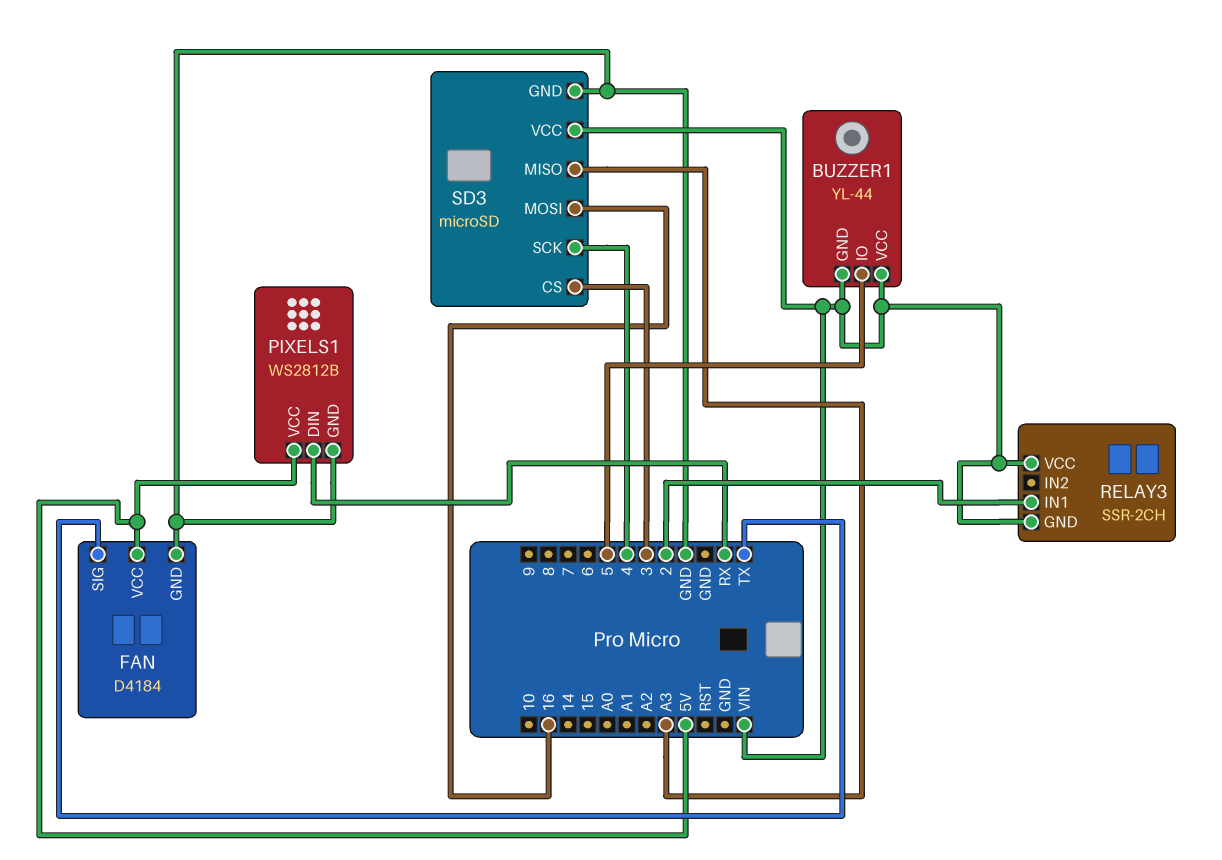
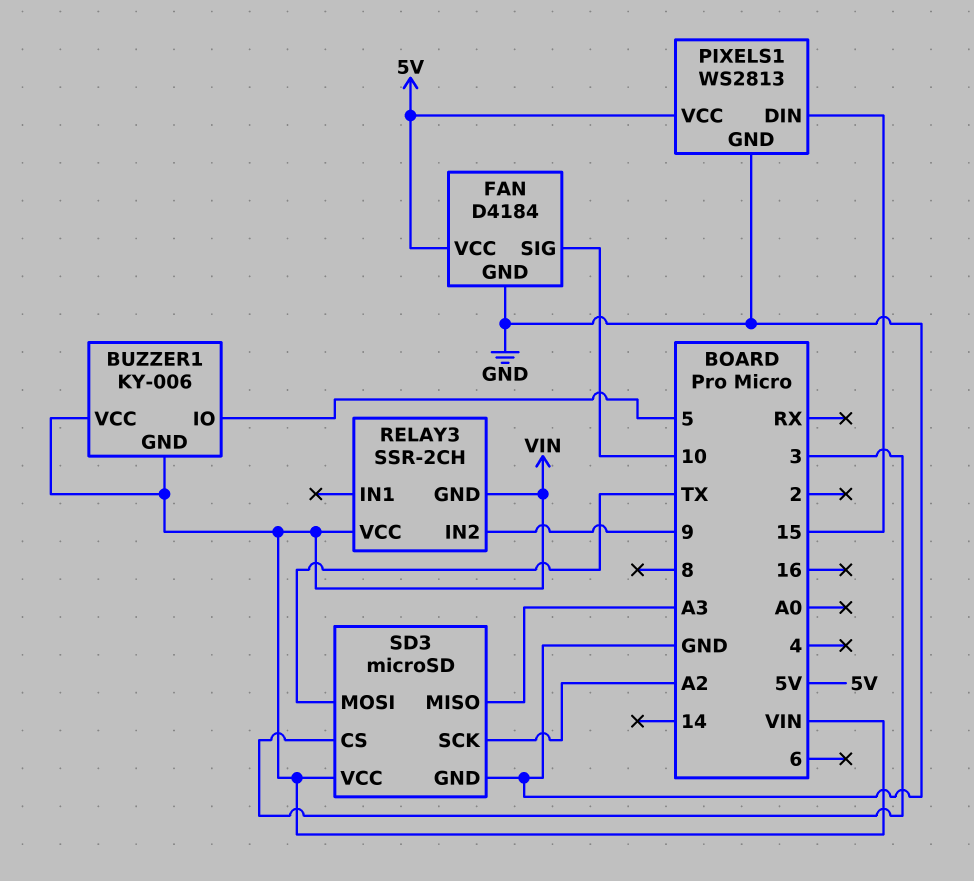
BUZZER1: YL-44 -> KY-006
FAN pin SIG: TX -> 10
PIXELS1: WS2812B -> WS2813
PIXELS1 pin DIN: RX -> 15
RELAY3 pin IN1: 2 -> none
RELAY3 pin IN2: none -> 9
SD3 pin MOSI: 16 -> TX
SD3 pin SCK: 4 -> A2

